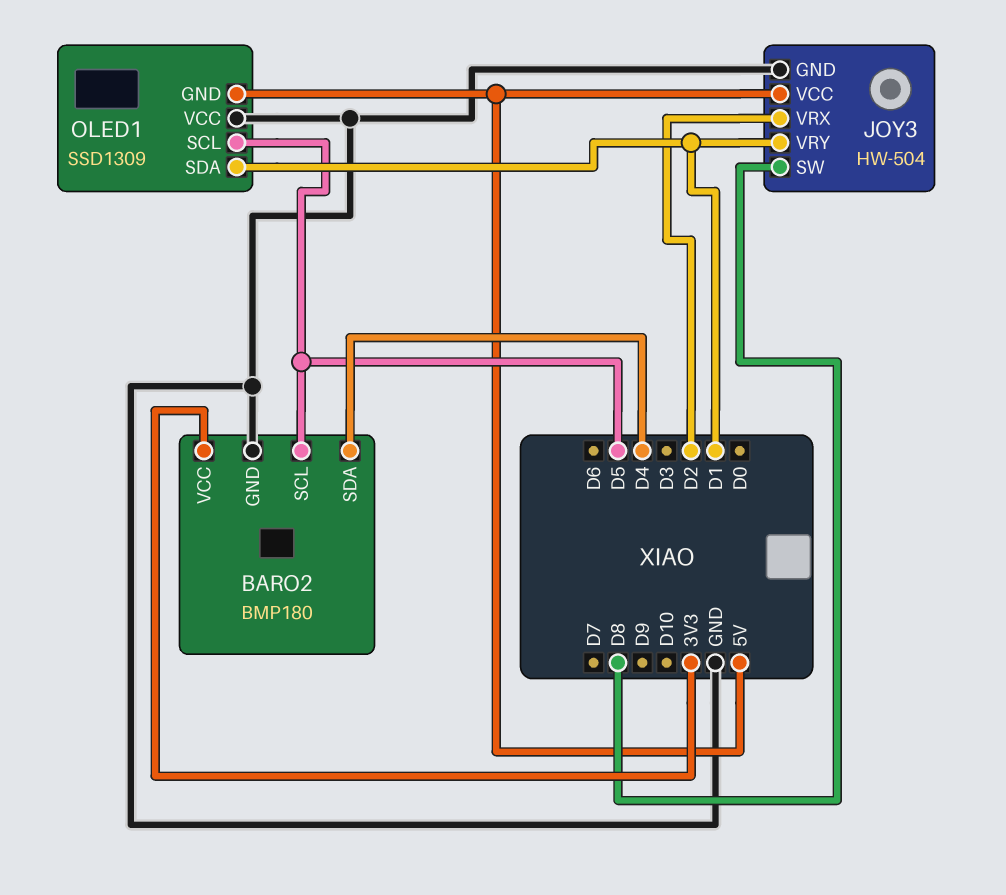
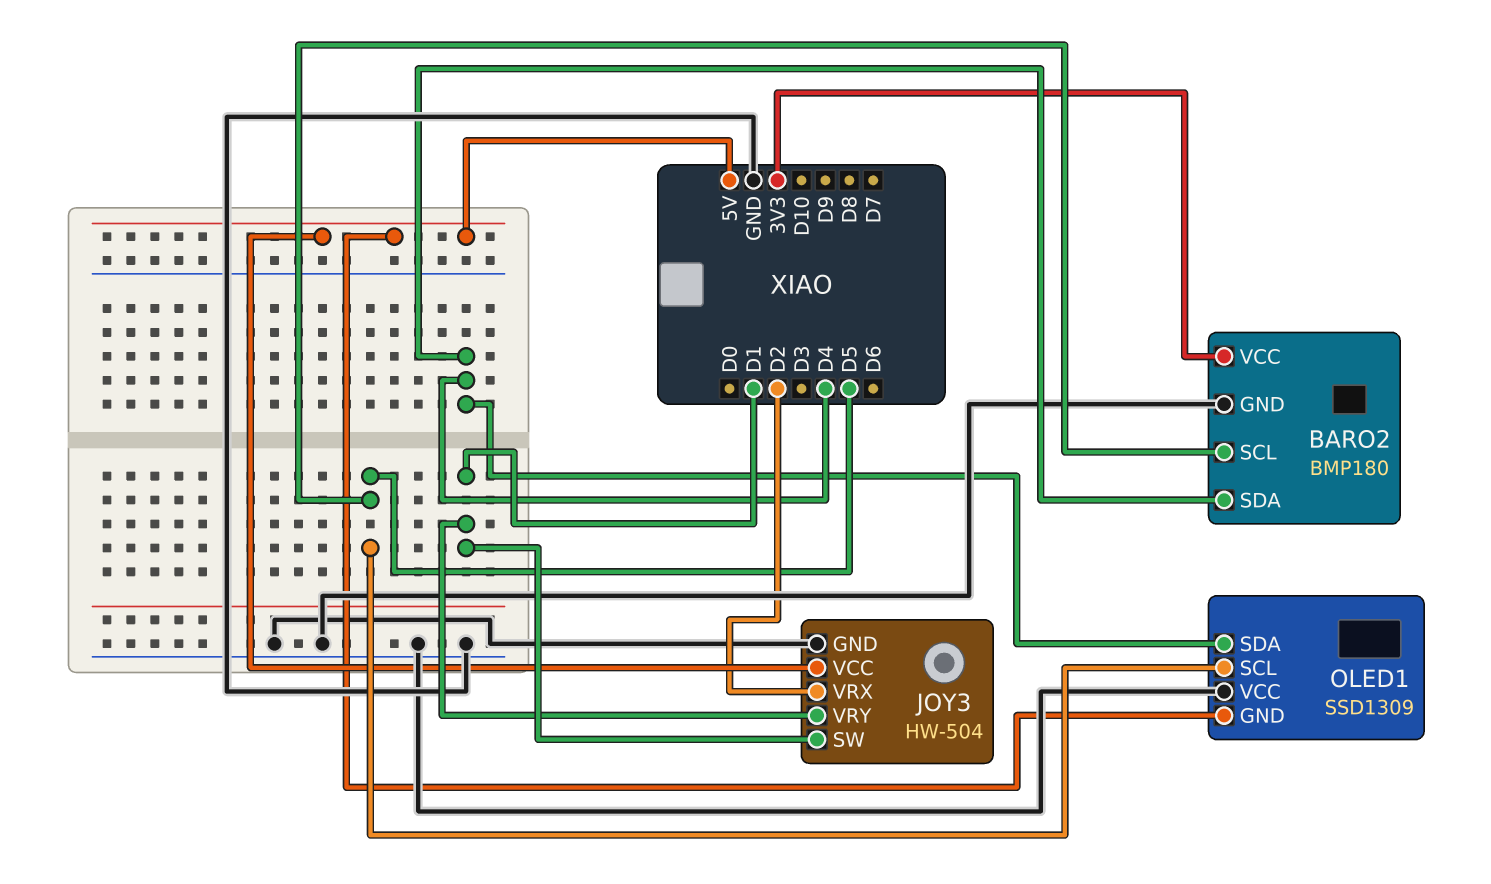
JOY3 pin SW: D8 -> D1
OLED1 pin SDA: D1 -> D4

